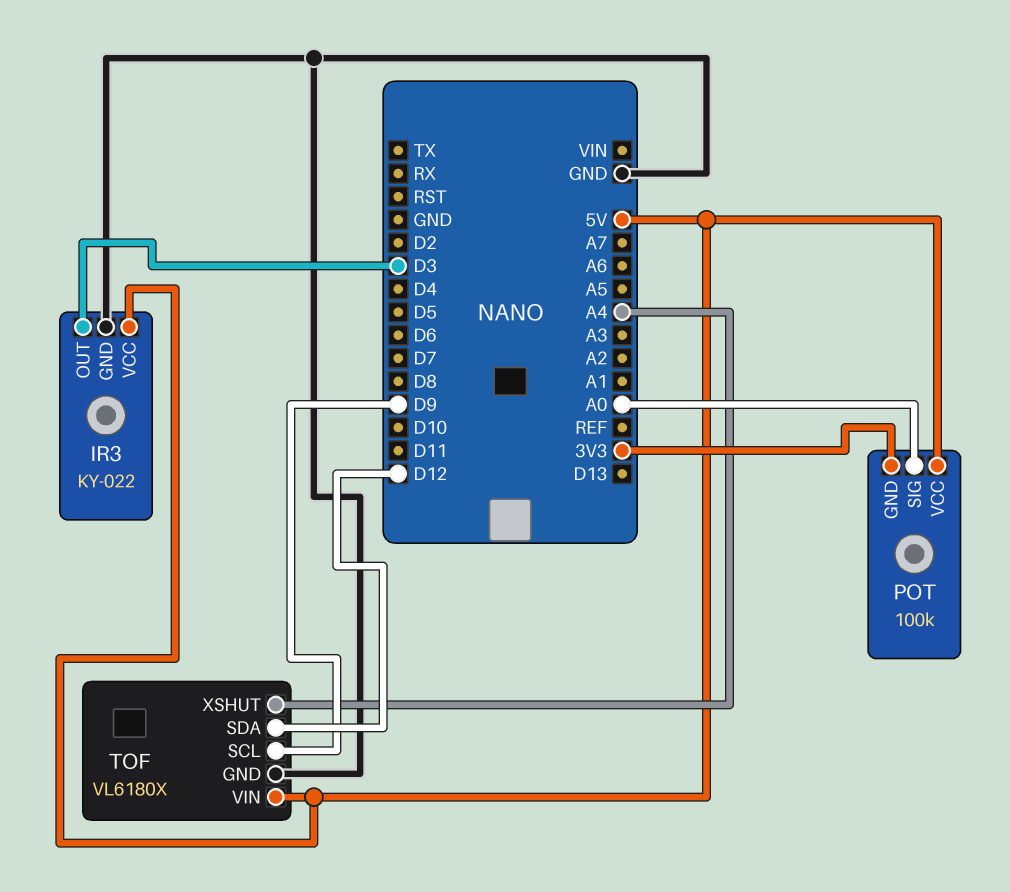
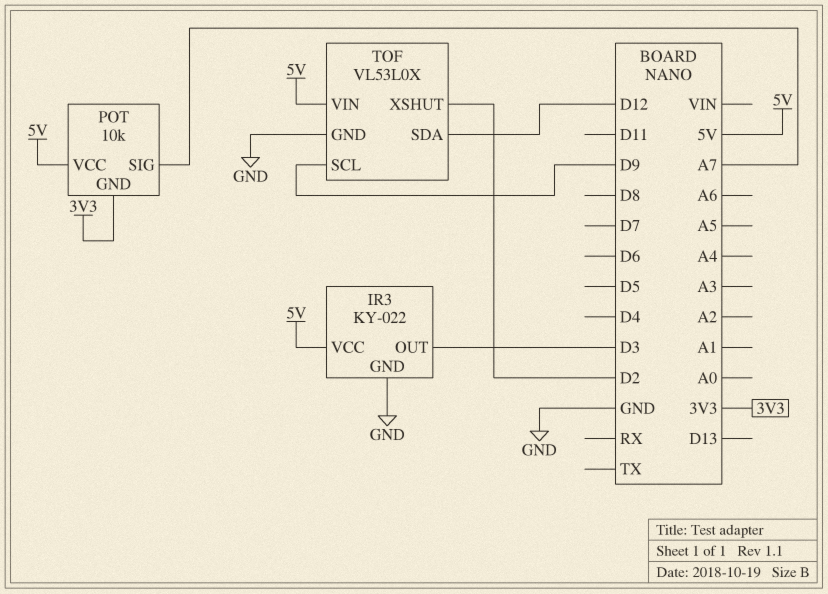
POT: 100k -> 10k
POT pin SIG: A0 -> A7
TOF: VL6180X -> VL53L0X
TOF pin XSHUT: A4 -> D2

